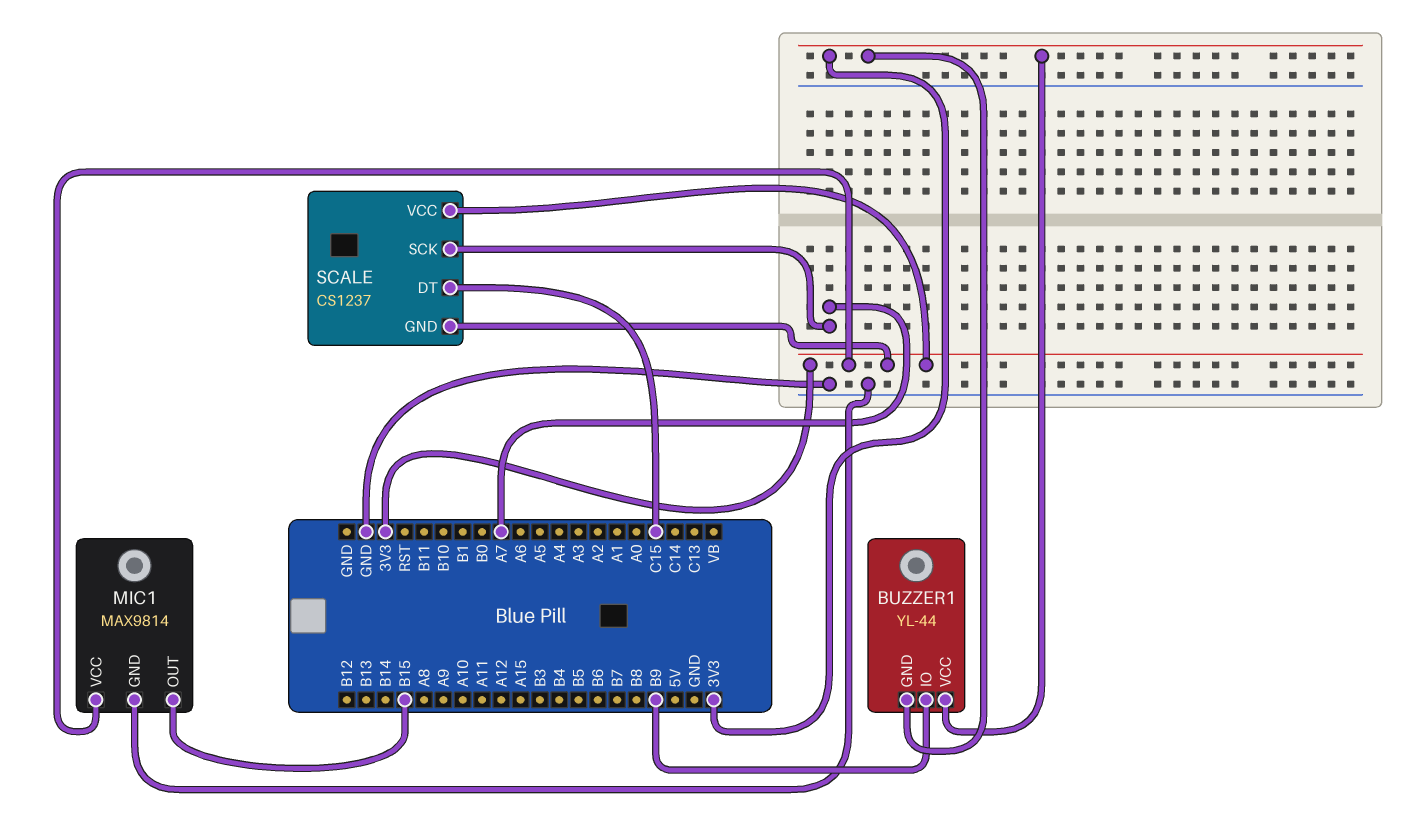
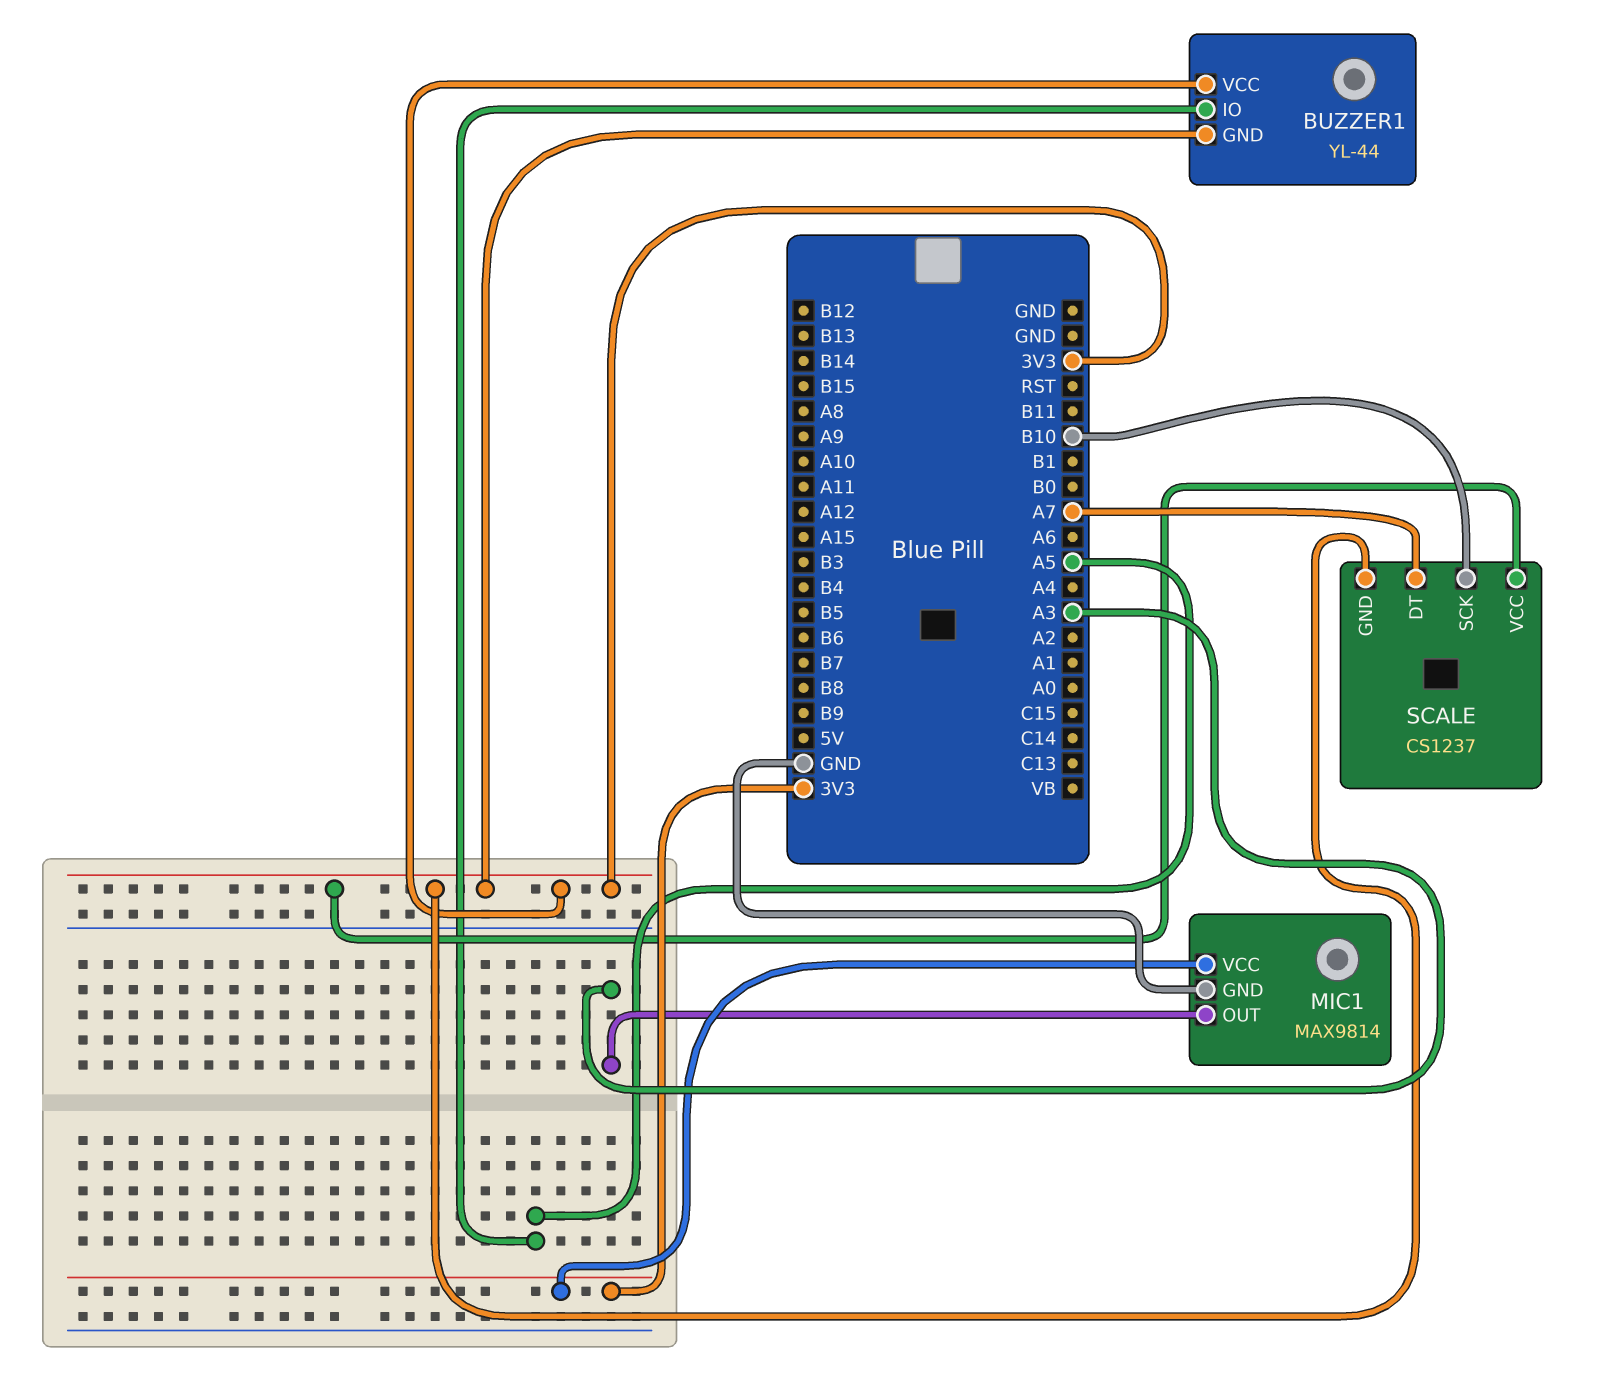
BUZZER1 pin IO: B9 -> A5
MIC1 pin OUT: B15 -> A3
SCALE pin DT: C15 -> A7
SCALE pin SCK: A7 -> B10

